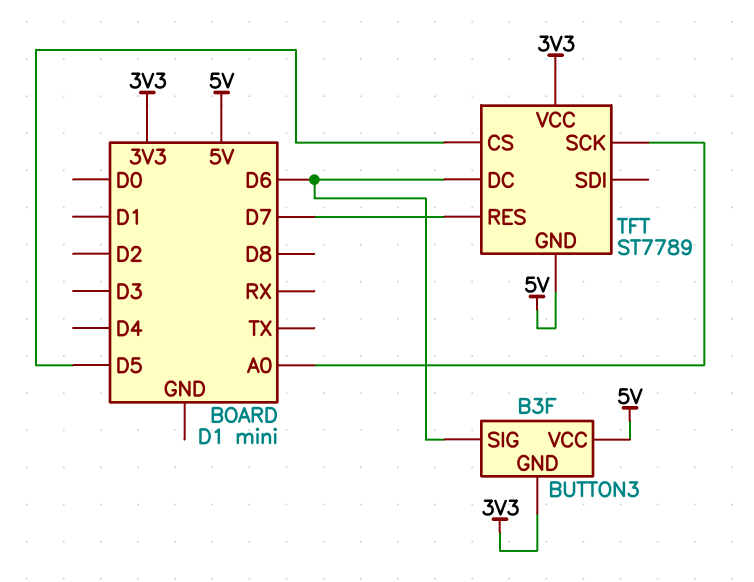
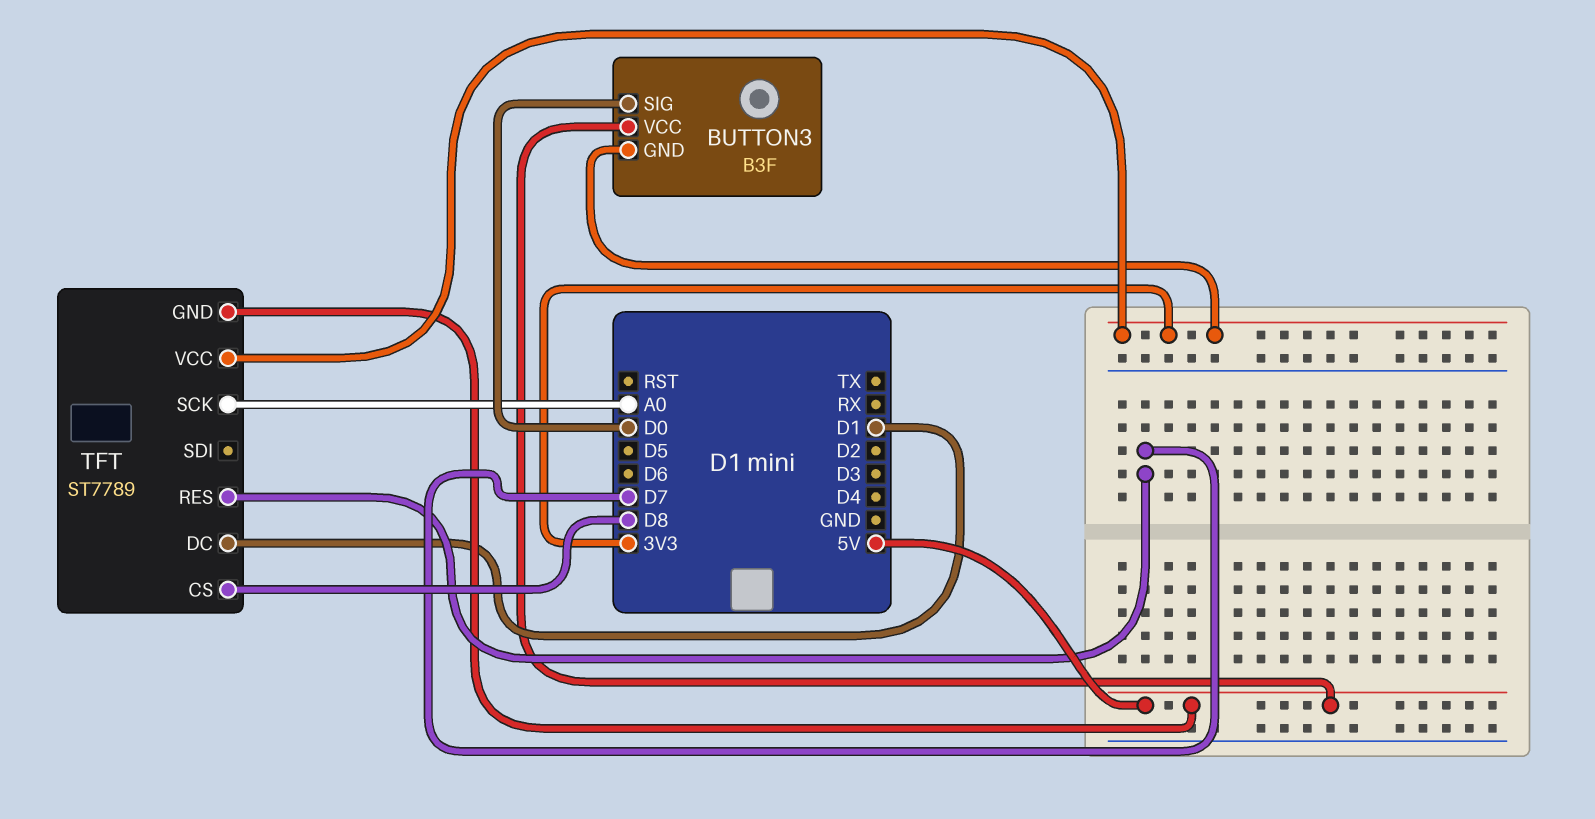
BUTTON3 pin SIG: D6 -> D0
TFT pin CS: D5 -> D8
TFT pin DC: D6 -> D1

